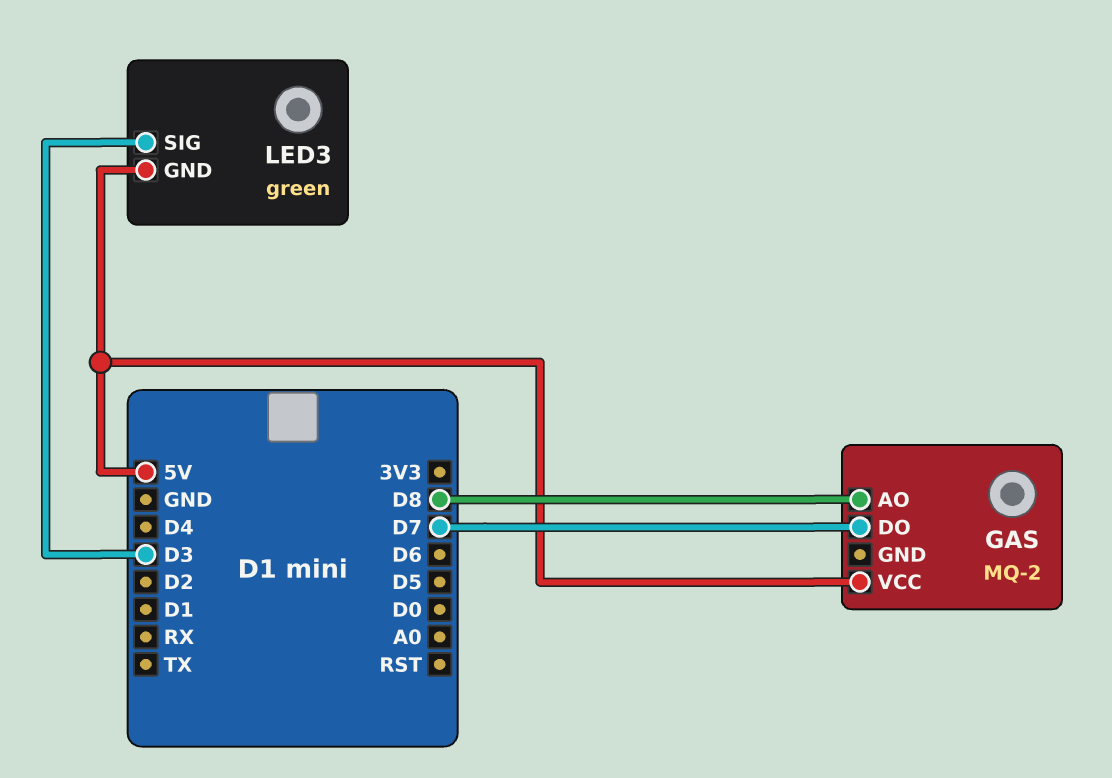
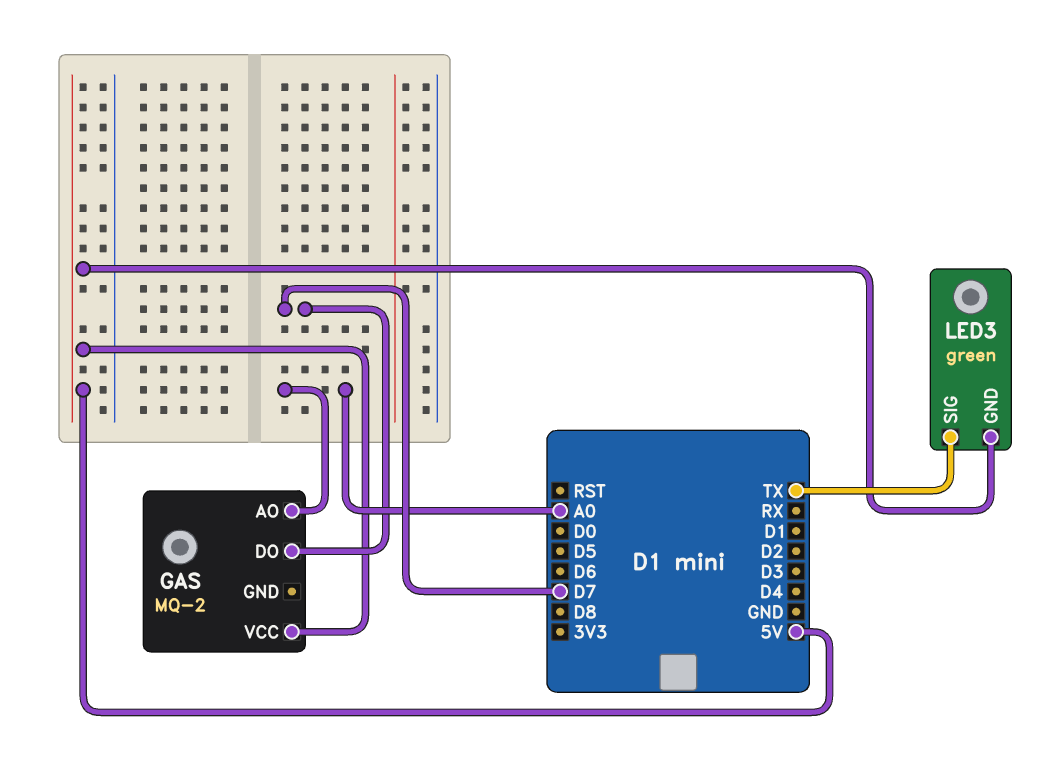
GAS pin AO: D8 -> A0
LED3 pin SIG: D3 -> TX

